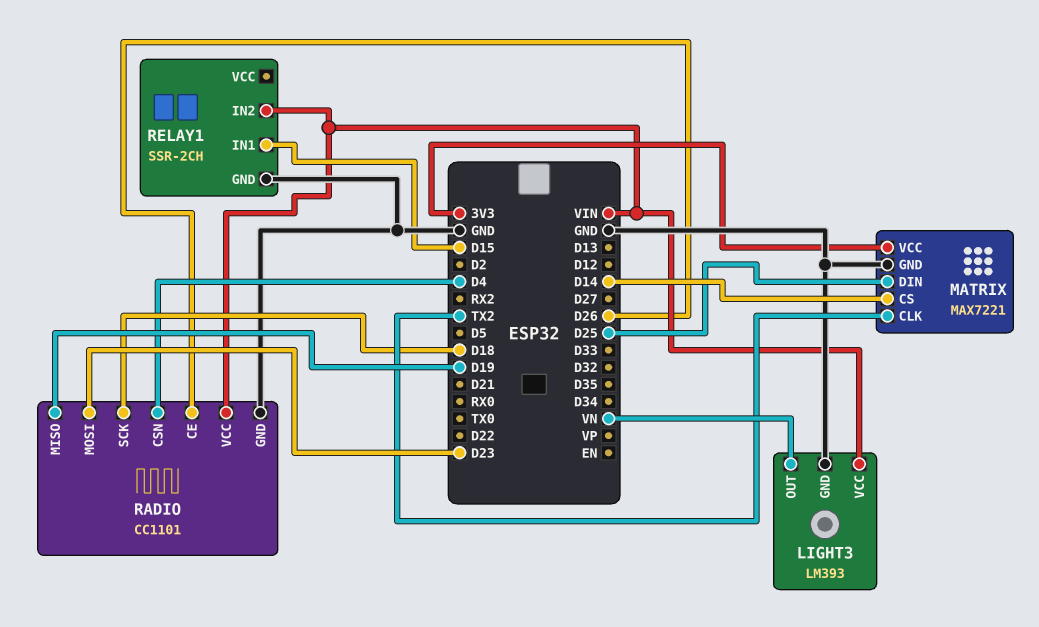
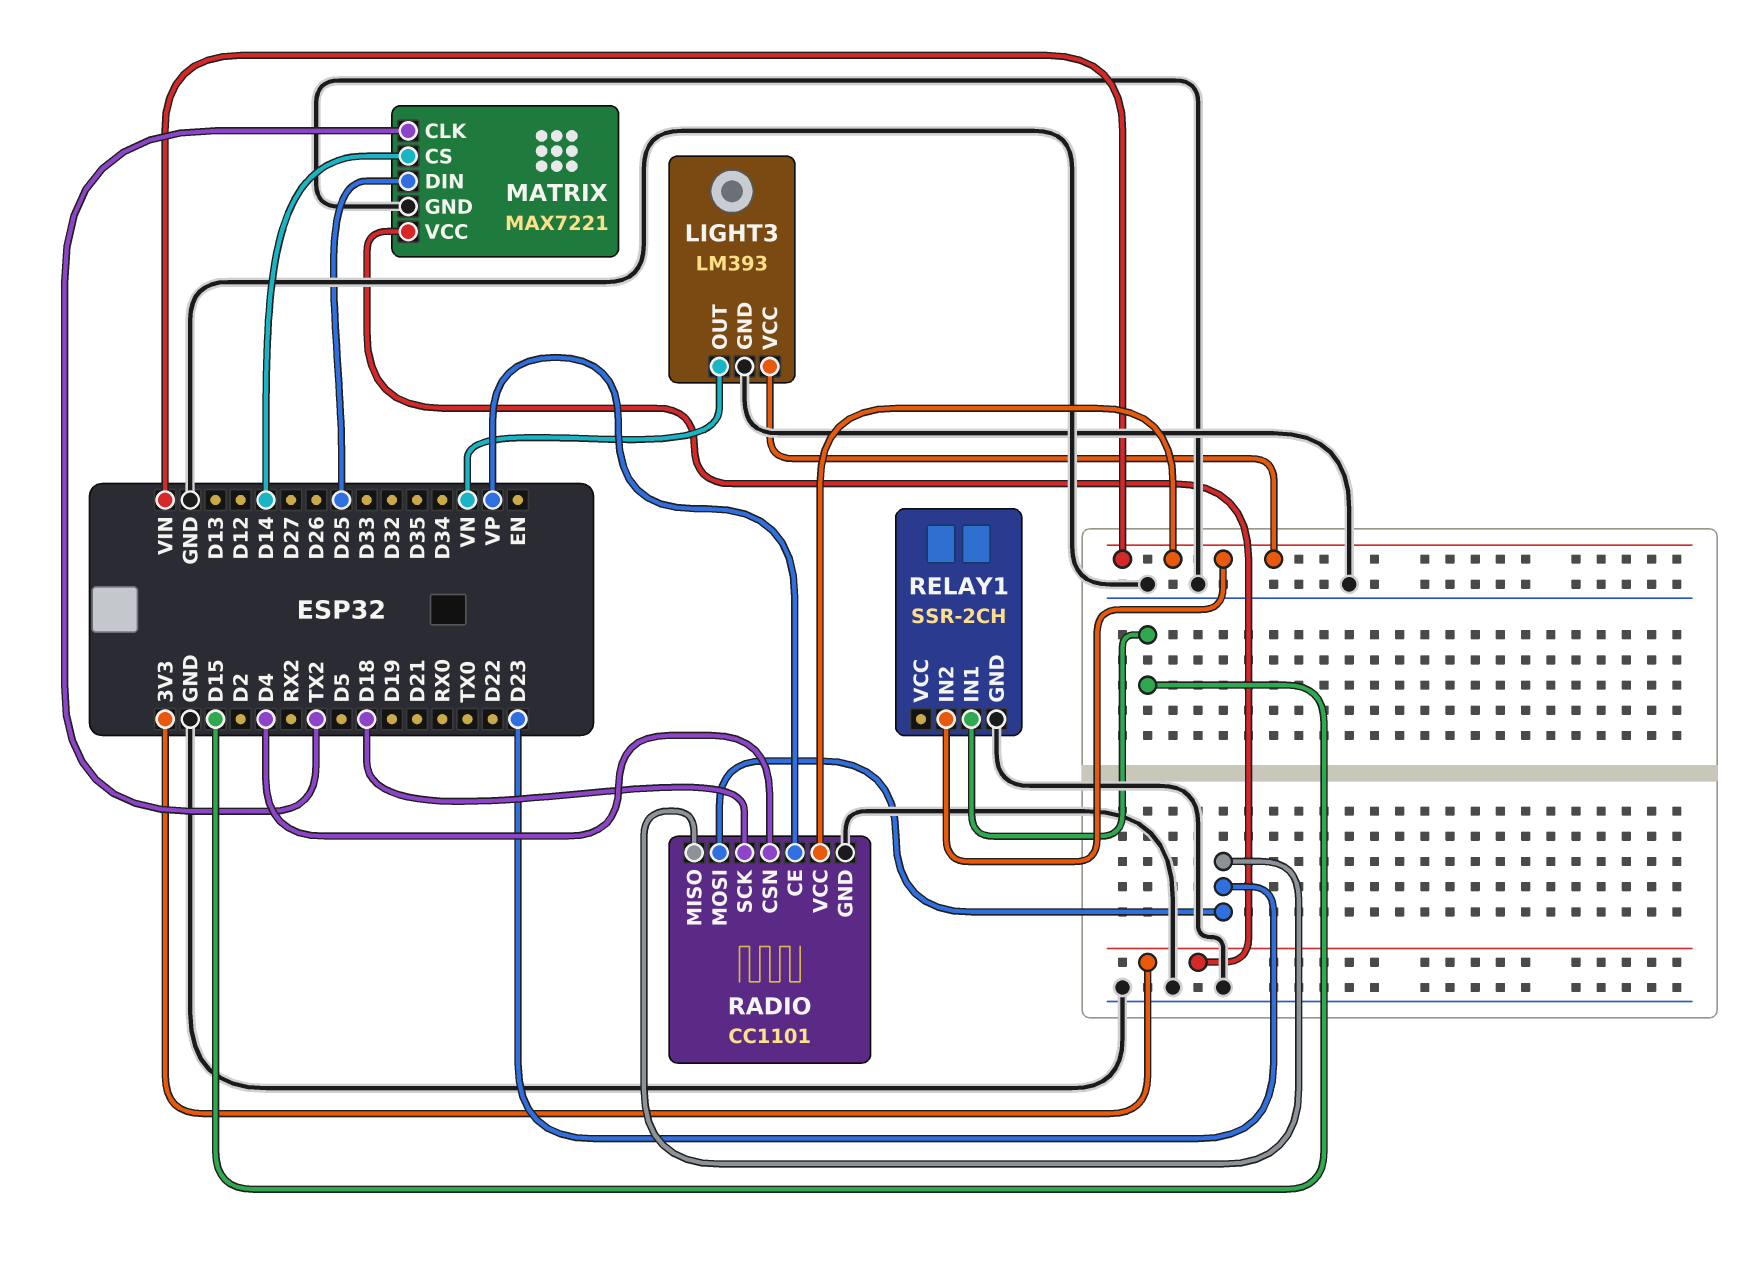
RADIO pin CE: D26 -> VP
RADIO pin MISO: D19 -> D23

